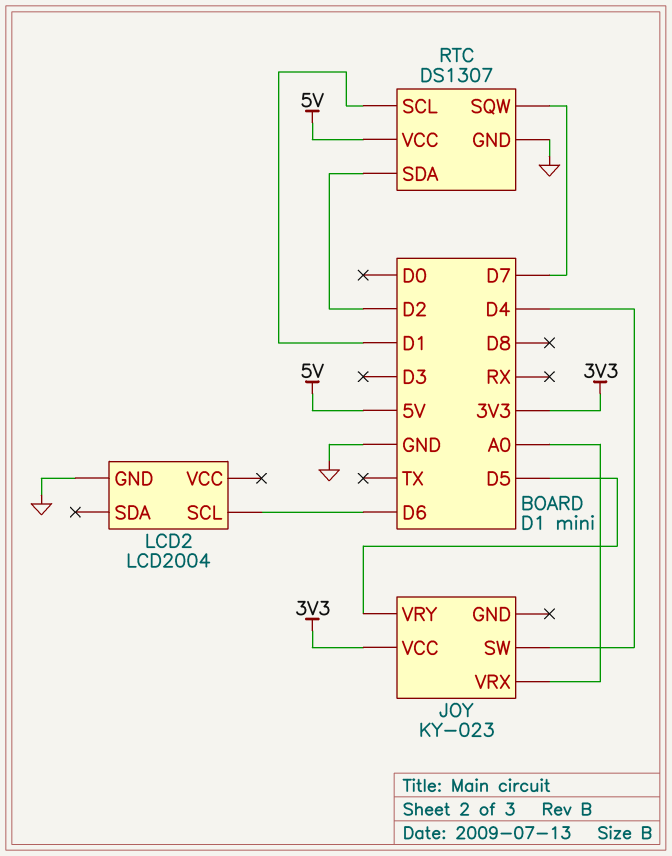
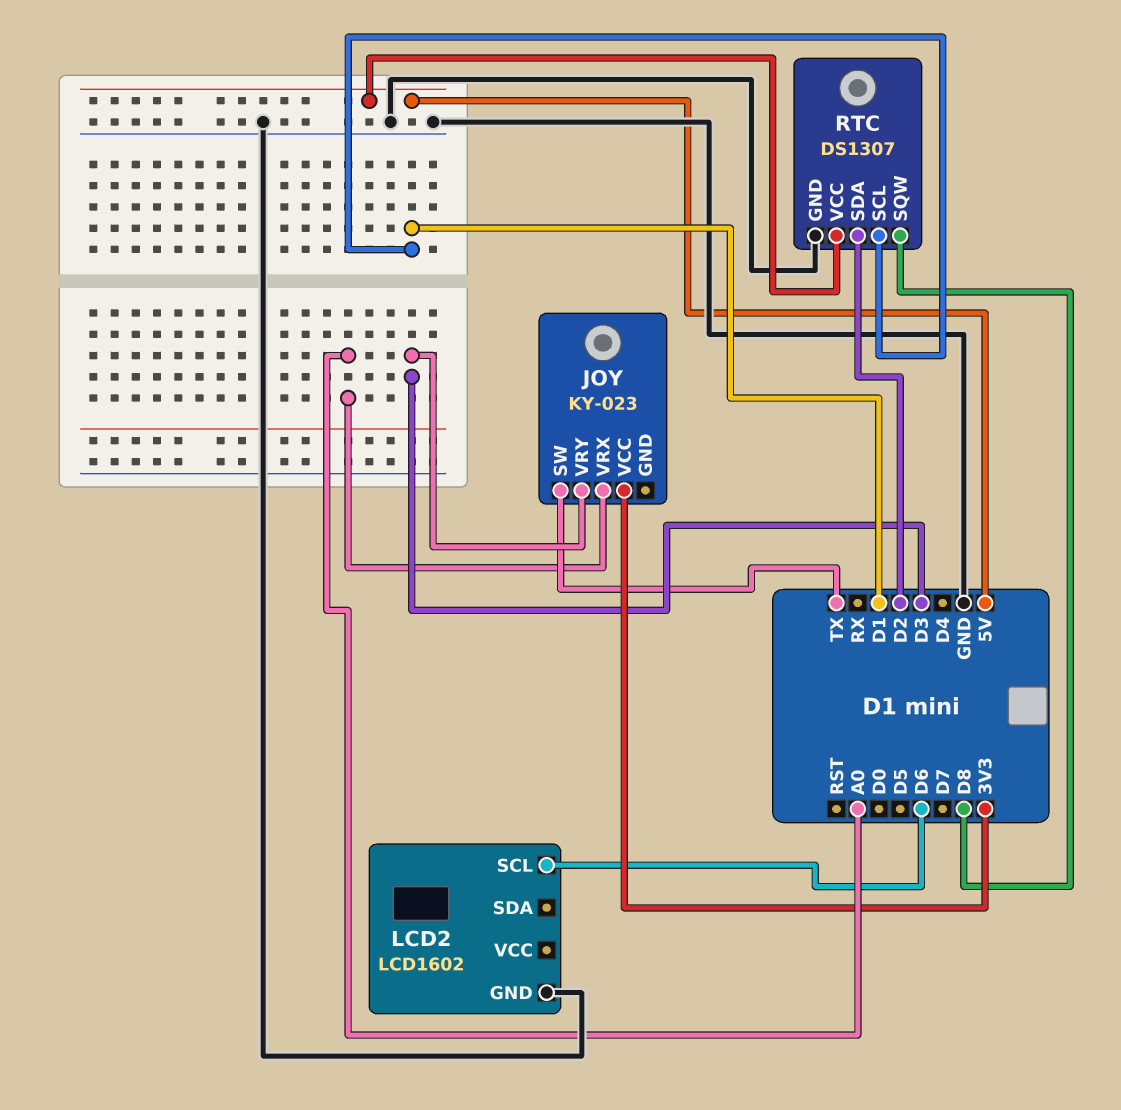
JOY pin SW: D4 -> TX
JOY pin VRY: D5 -> D3
LCD2: LCD2004 -> LCD1602
RTC pin SQW: D7 -> D8

